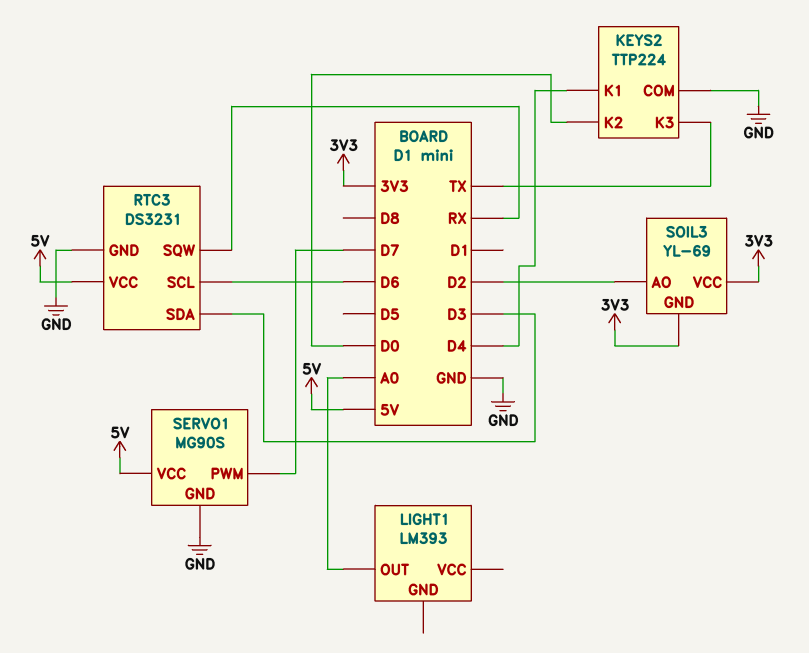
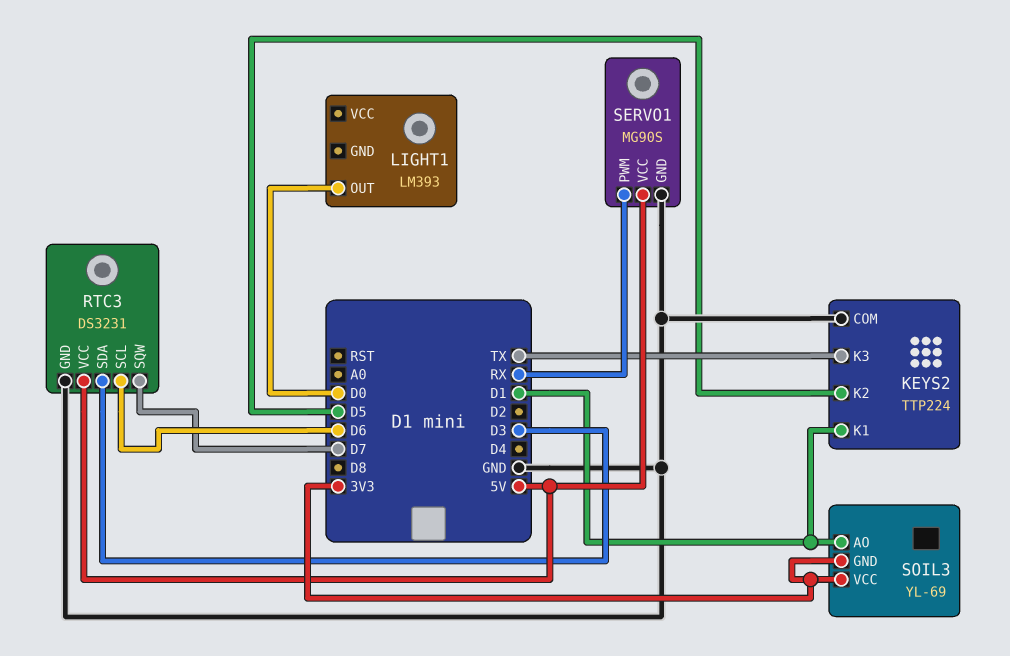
KEYS2 pin K1: D4 -> D1
KEYS2 pin K2: D0 -> D5
LIGHT1 pin OUT: A0 -> D0
RTC3 pin SQW: RX -> D7
SERVO1 pin PWM: D7 -> RX
SOIL3 pin AO: D2 -> D1

